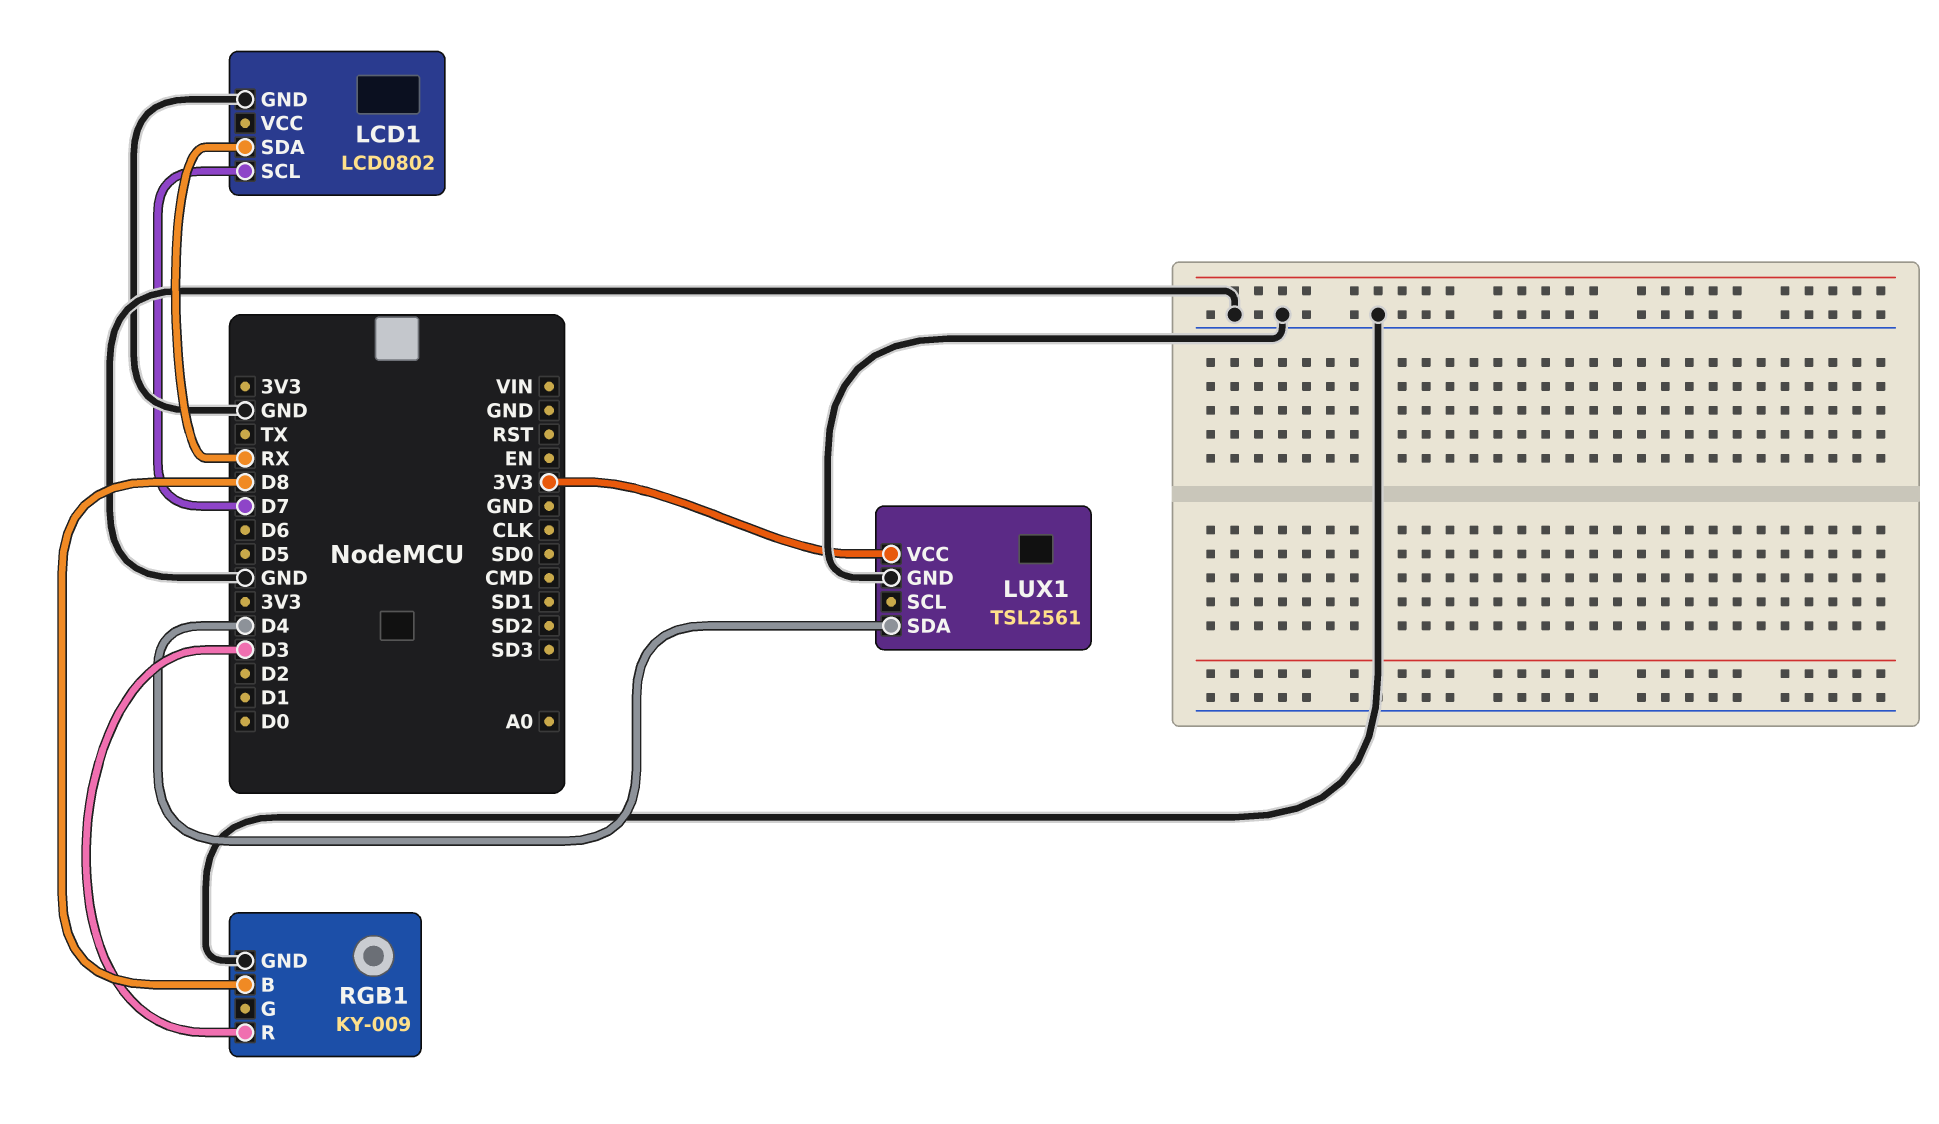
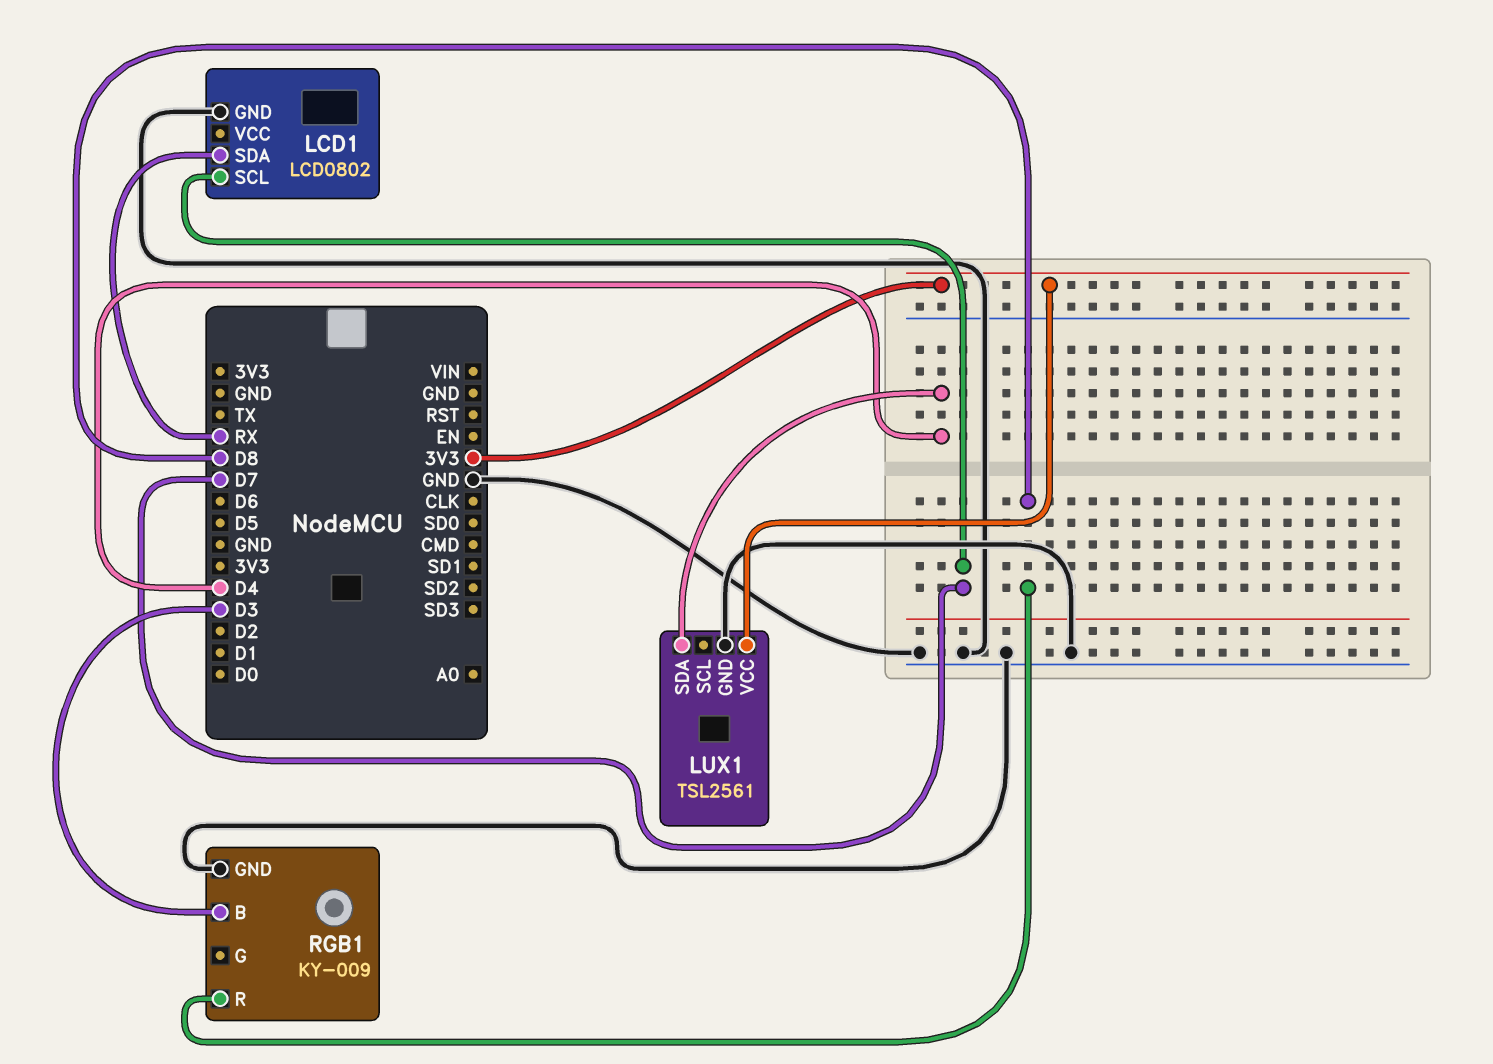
RGB1 pin B: D8 -> D3
RGB1 pin R: D3 -> D8

